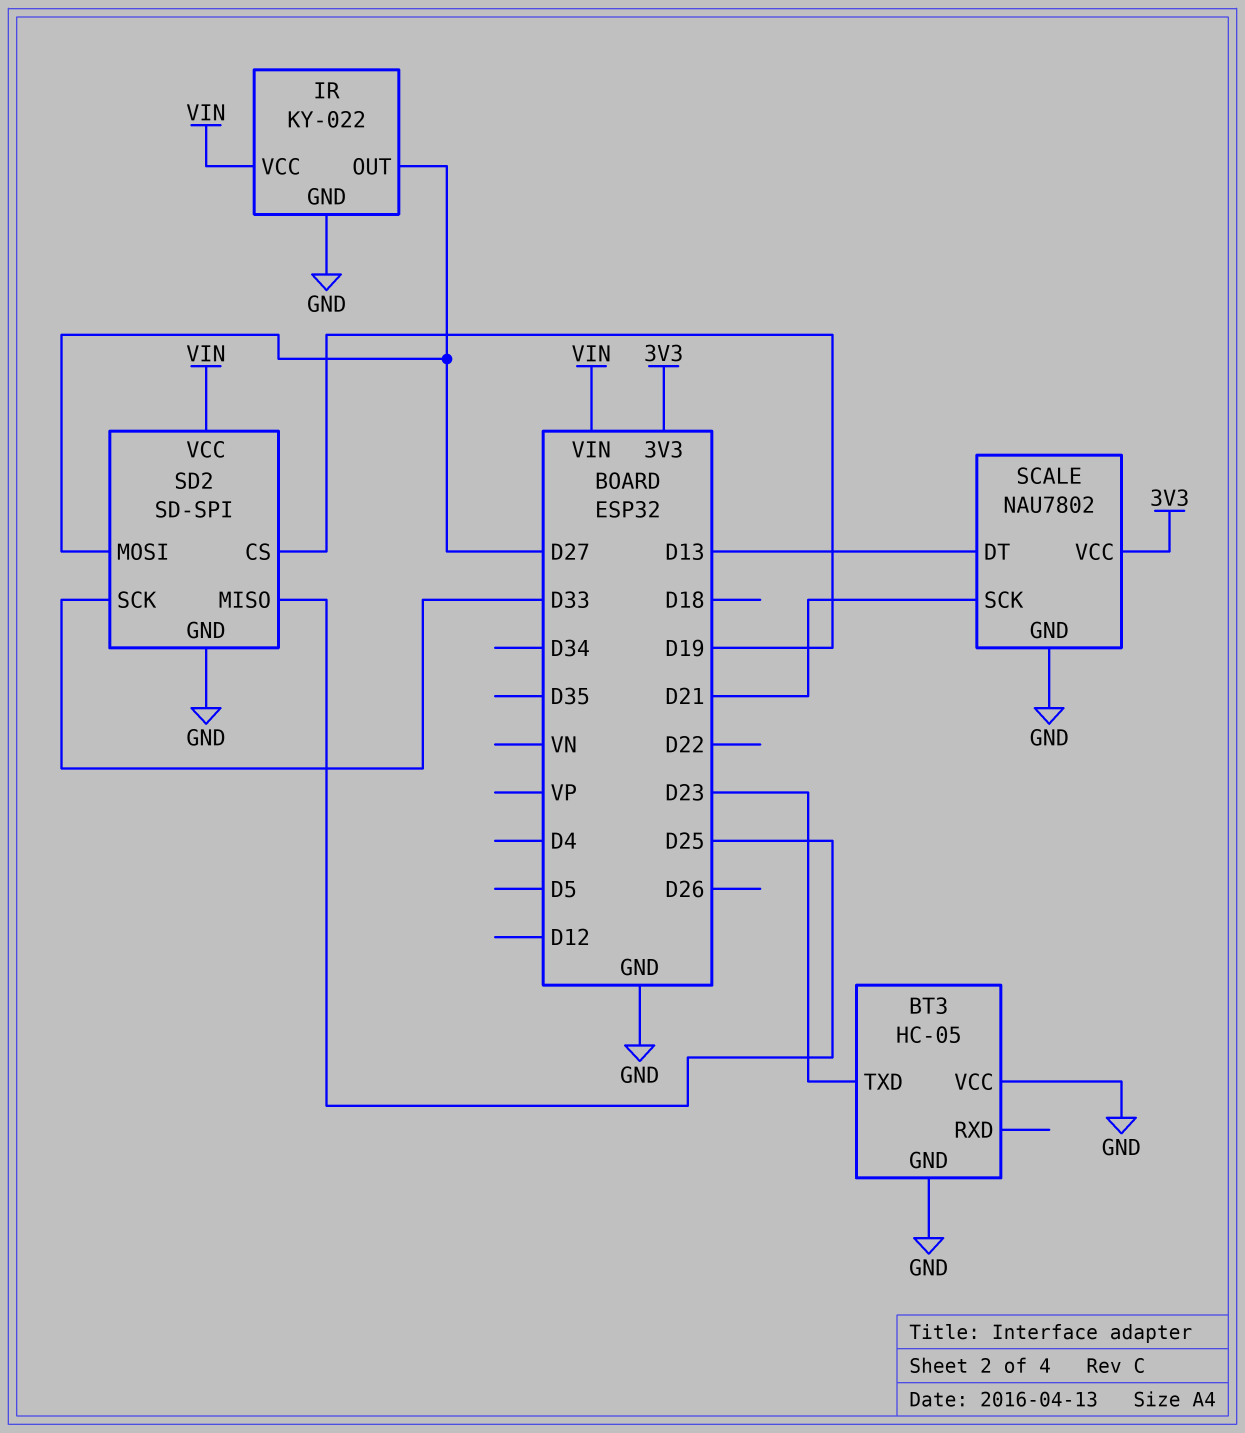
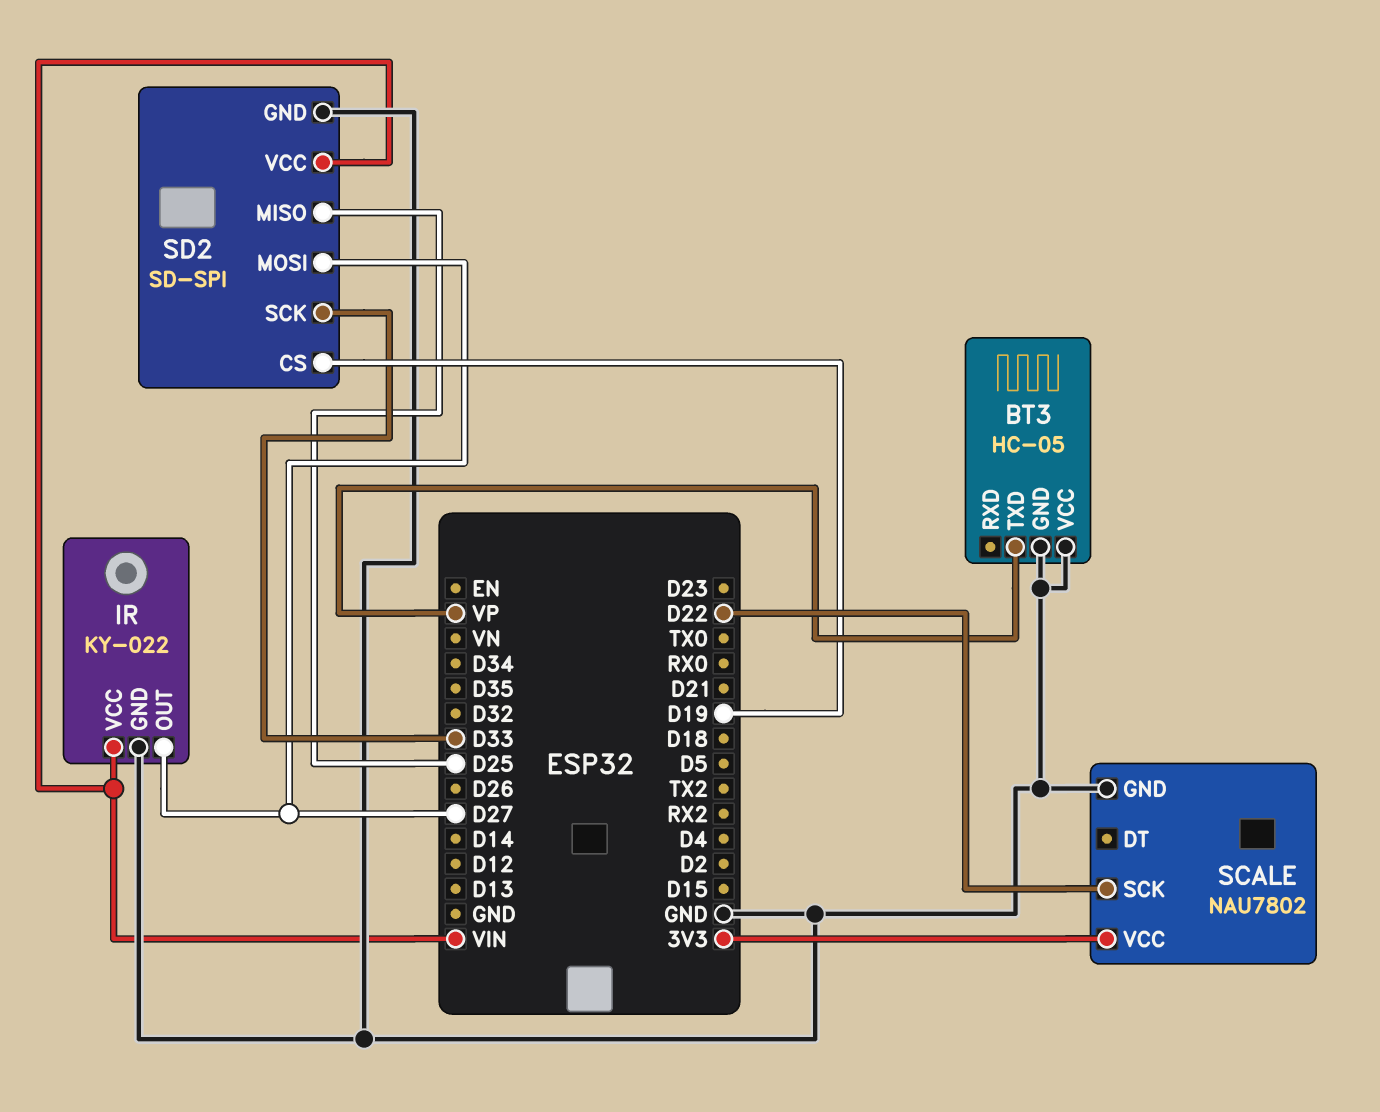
BT3 pin TXD: D23 -> VP
SCALE pin DT: D13 -> none
SCALE pin SCK: D21 -> D22

